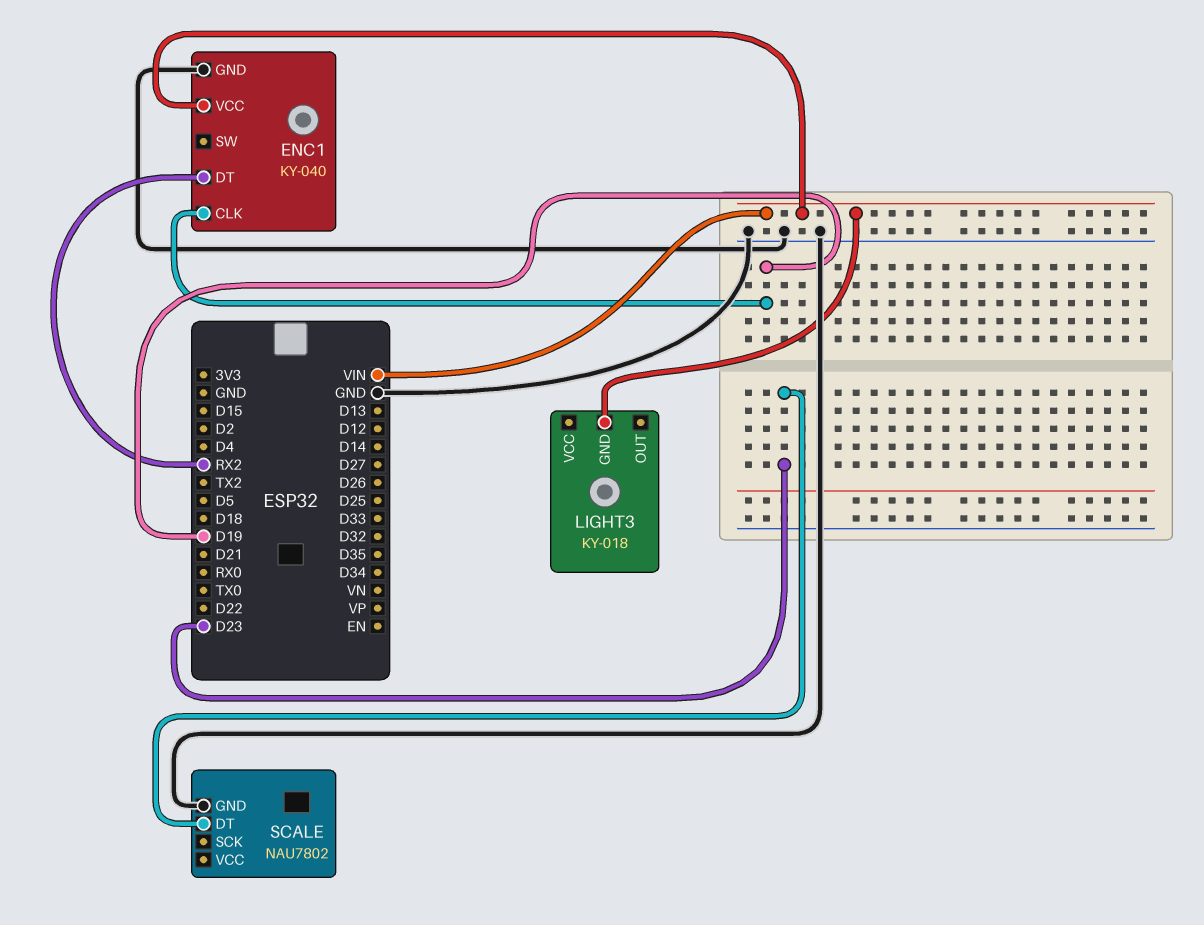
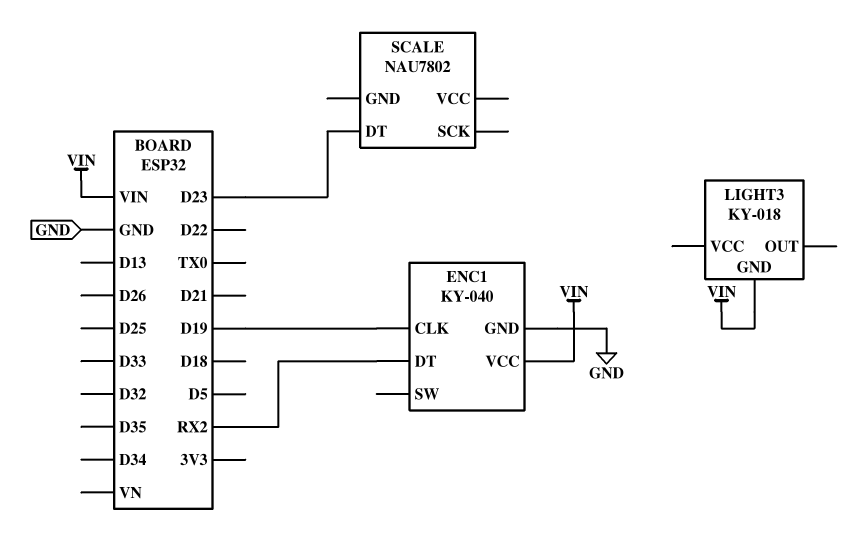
SCALE pin GND: GND -> none

